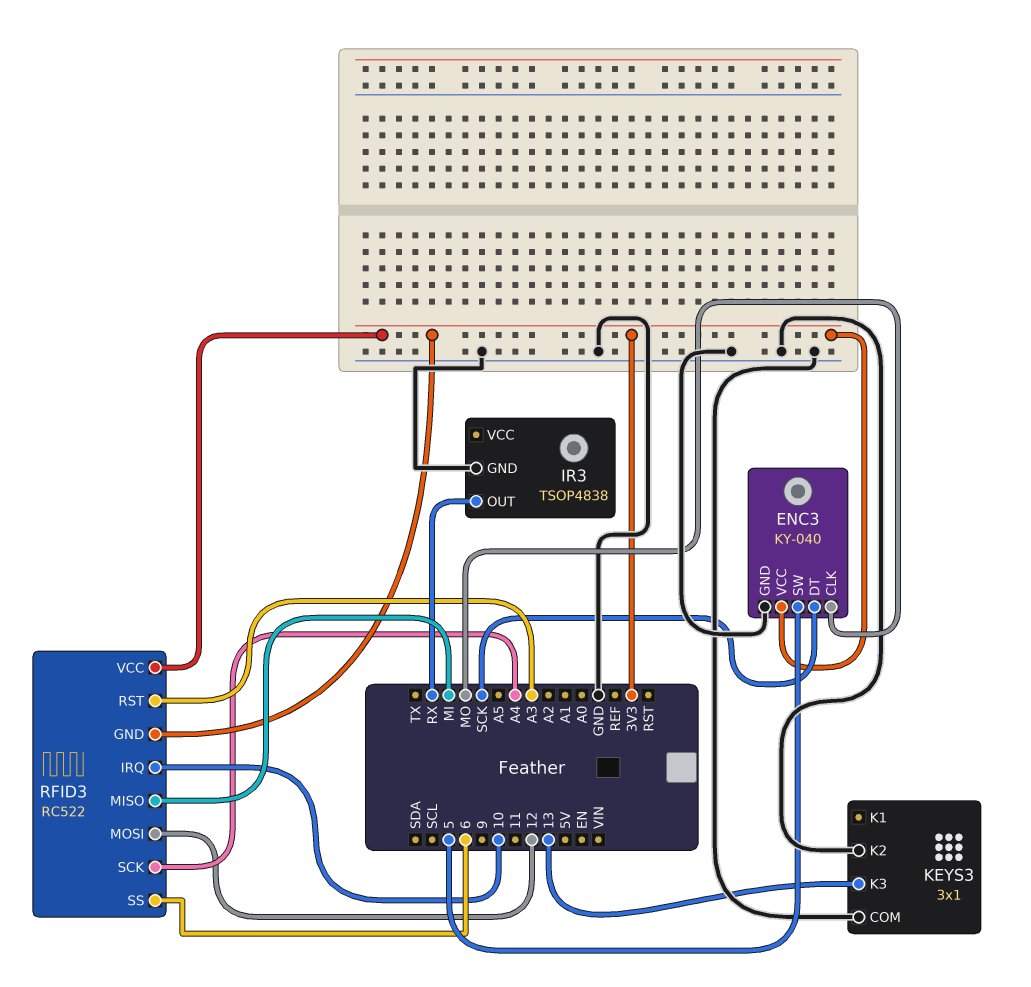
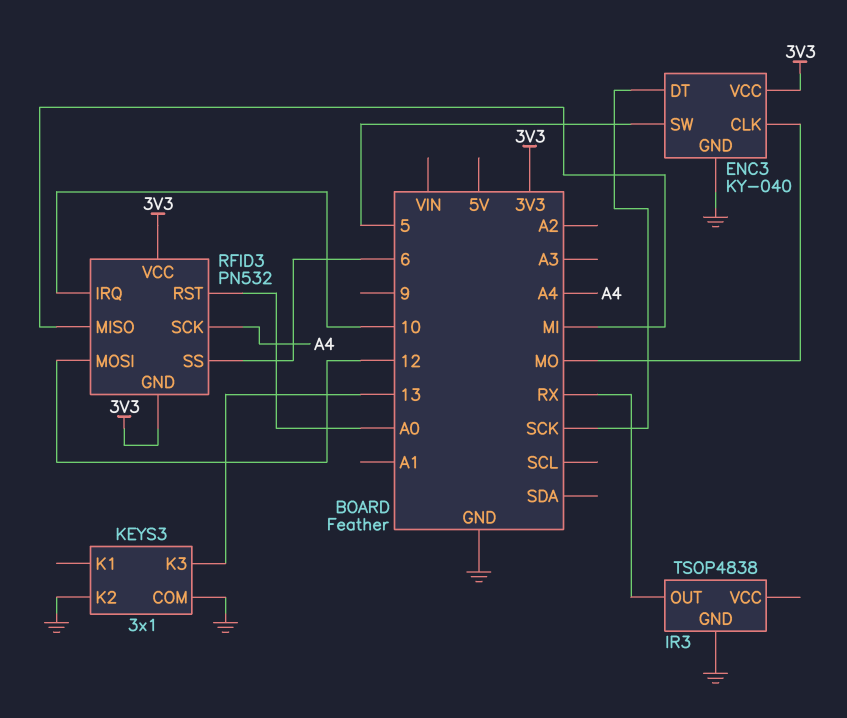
RFID3: RC522 -> PN532
RFID3 pin RST: A3 -> A0

